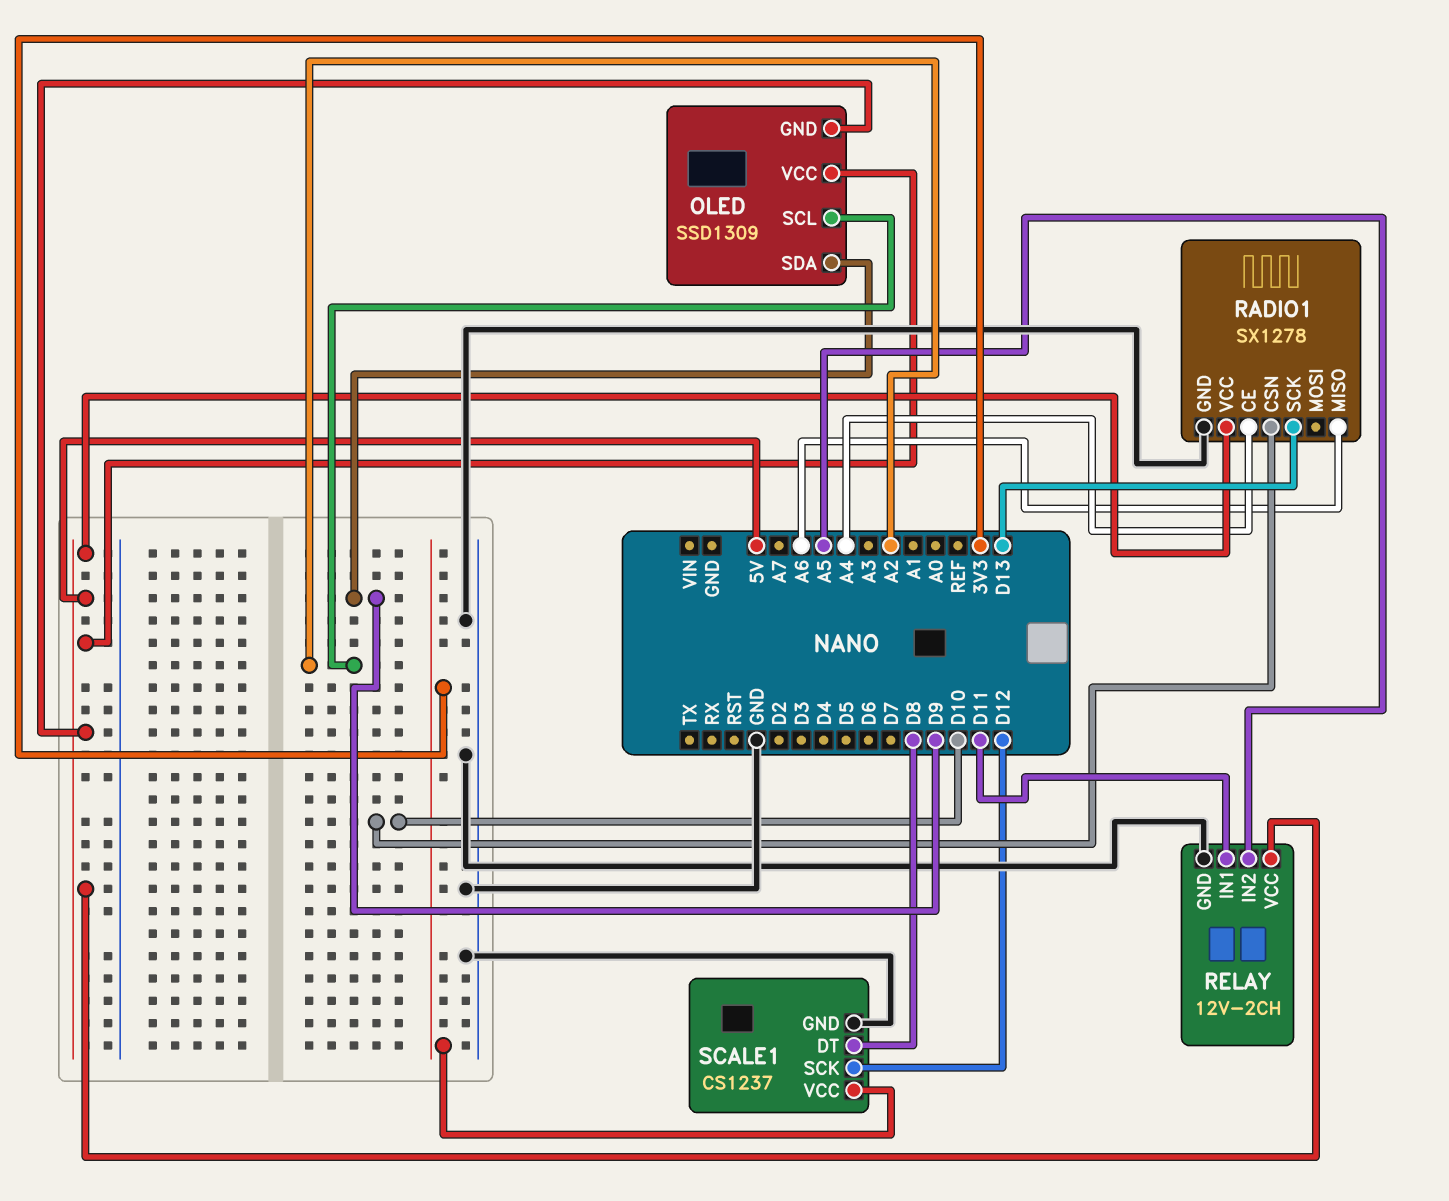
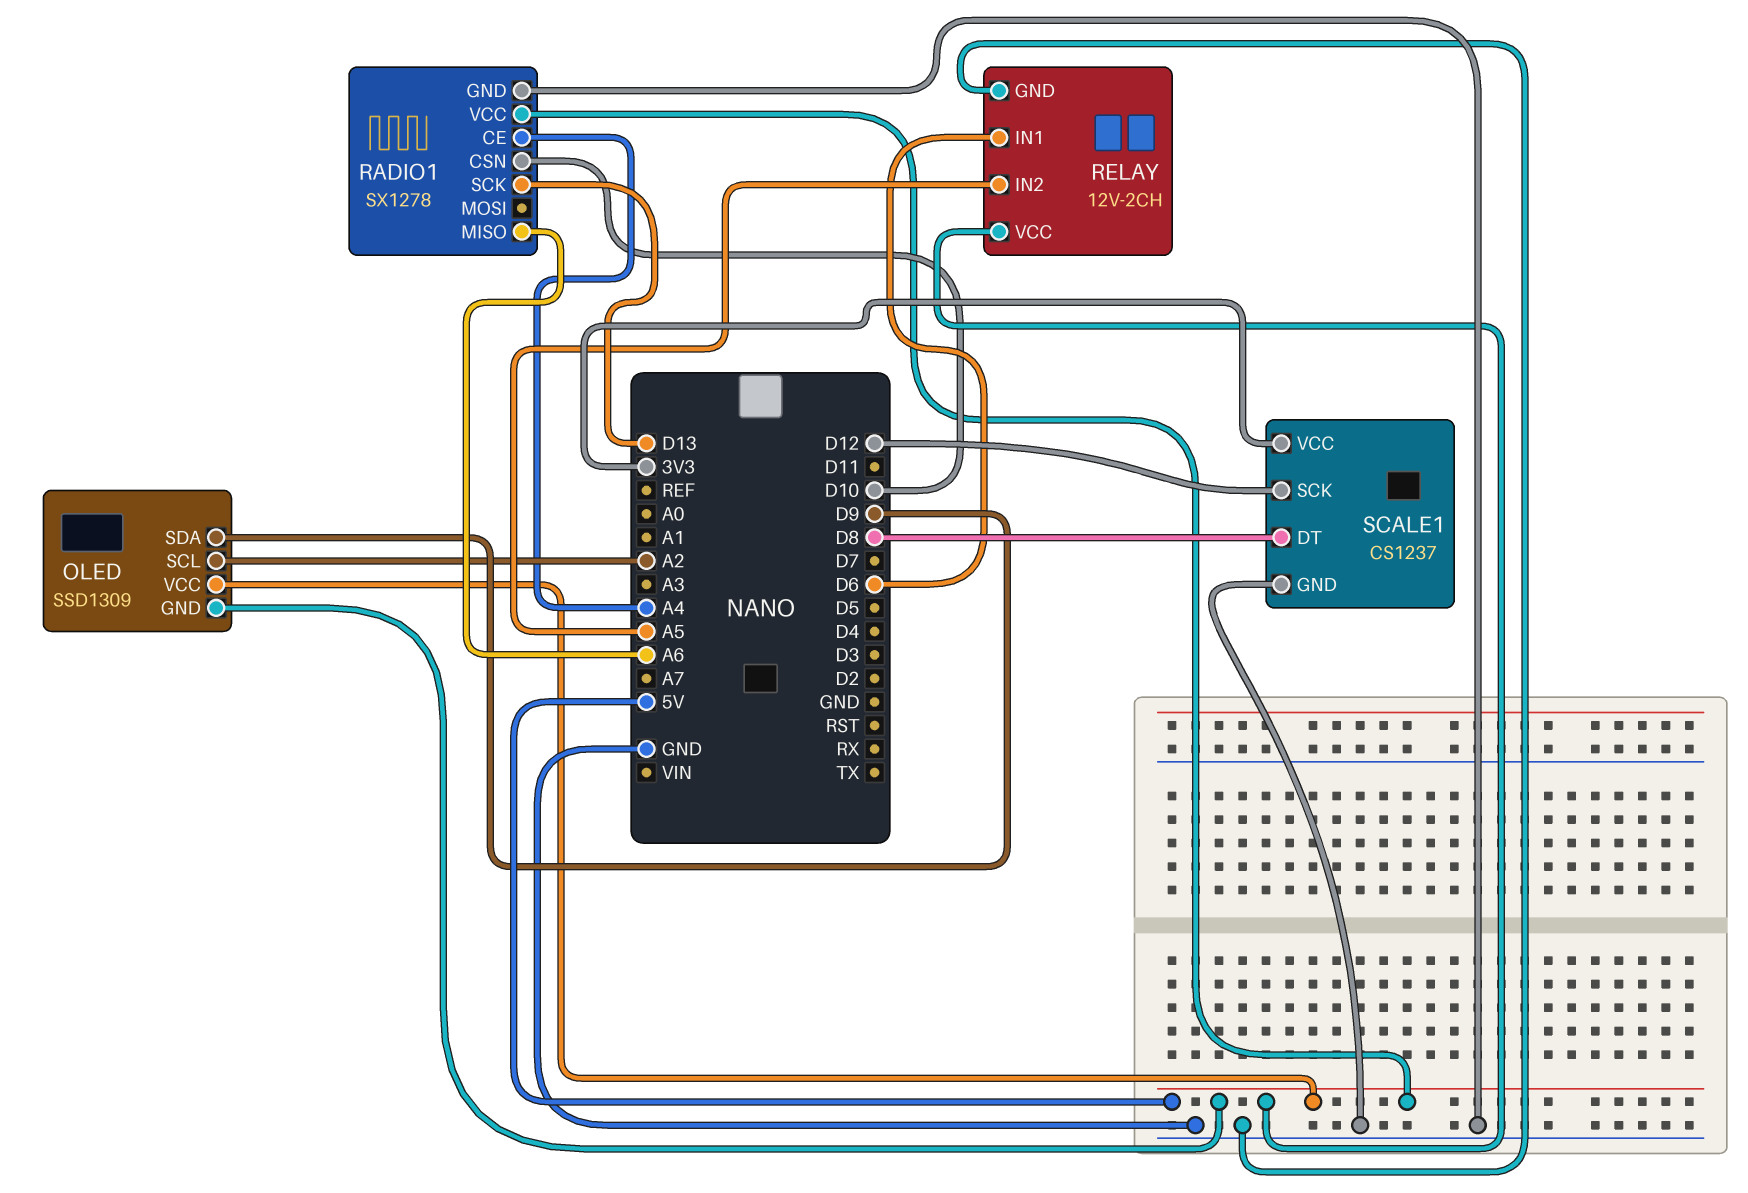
RELAY pin IN1: D11 -> D6

